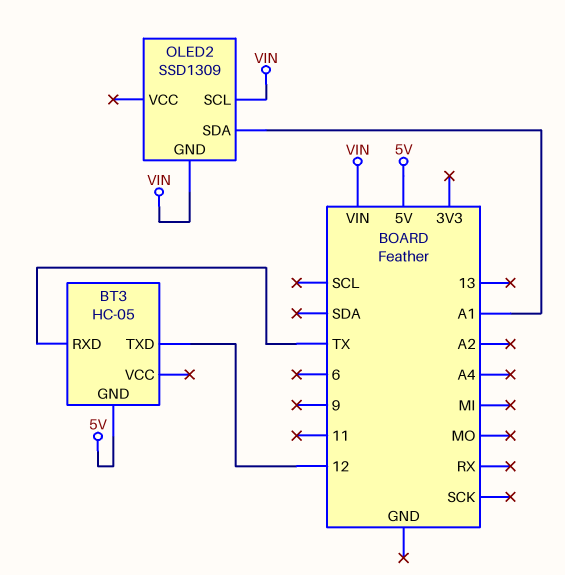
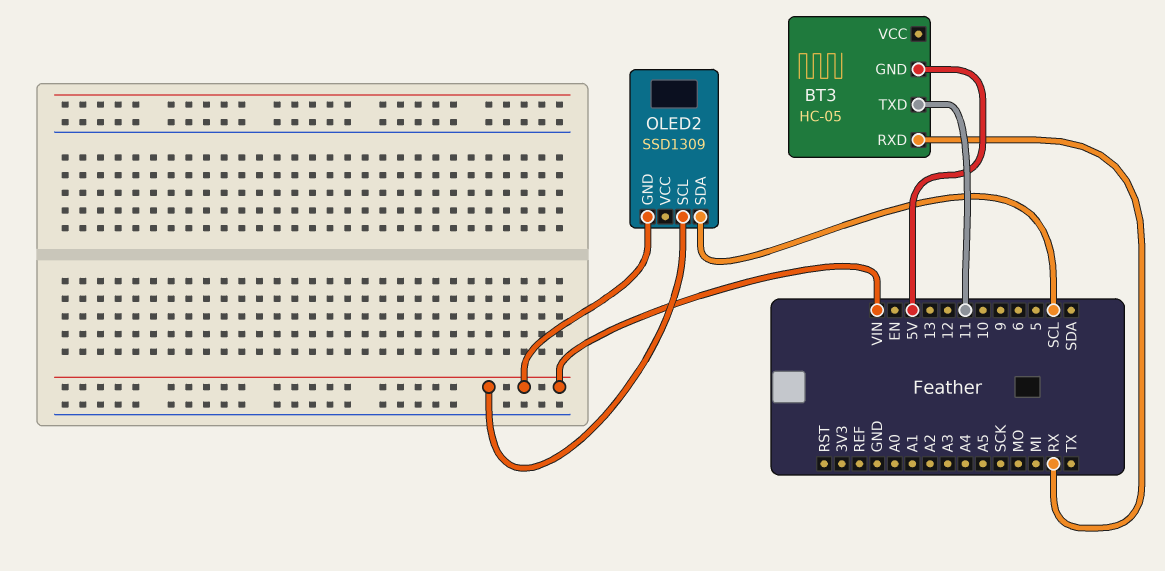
BT3 pin RXD: TX -> RX
BT3 pin TXD: 12 -> 11
OLED2 pin SDA: A1 -> SCL

